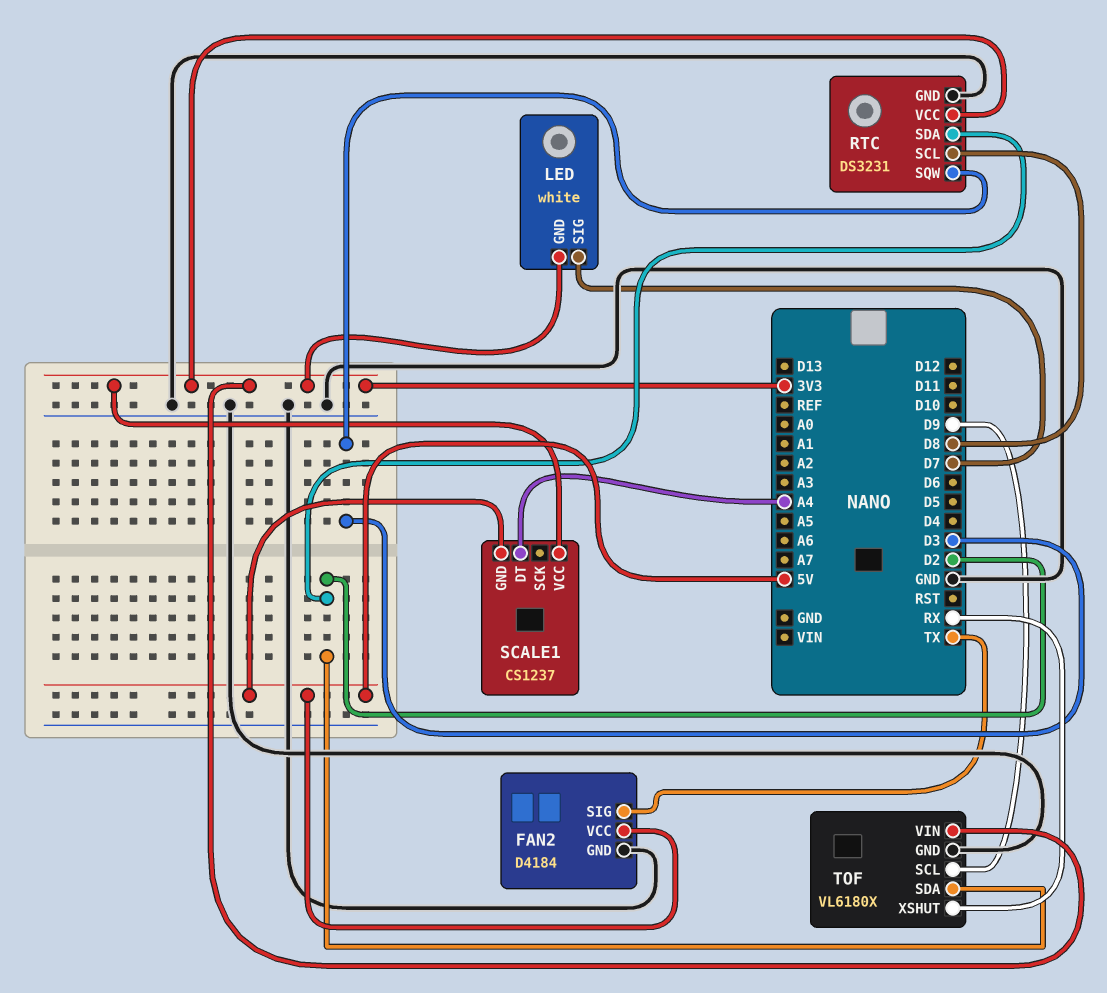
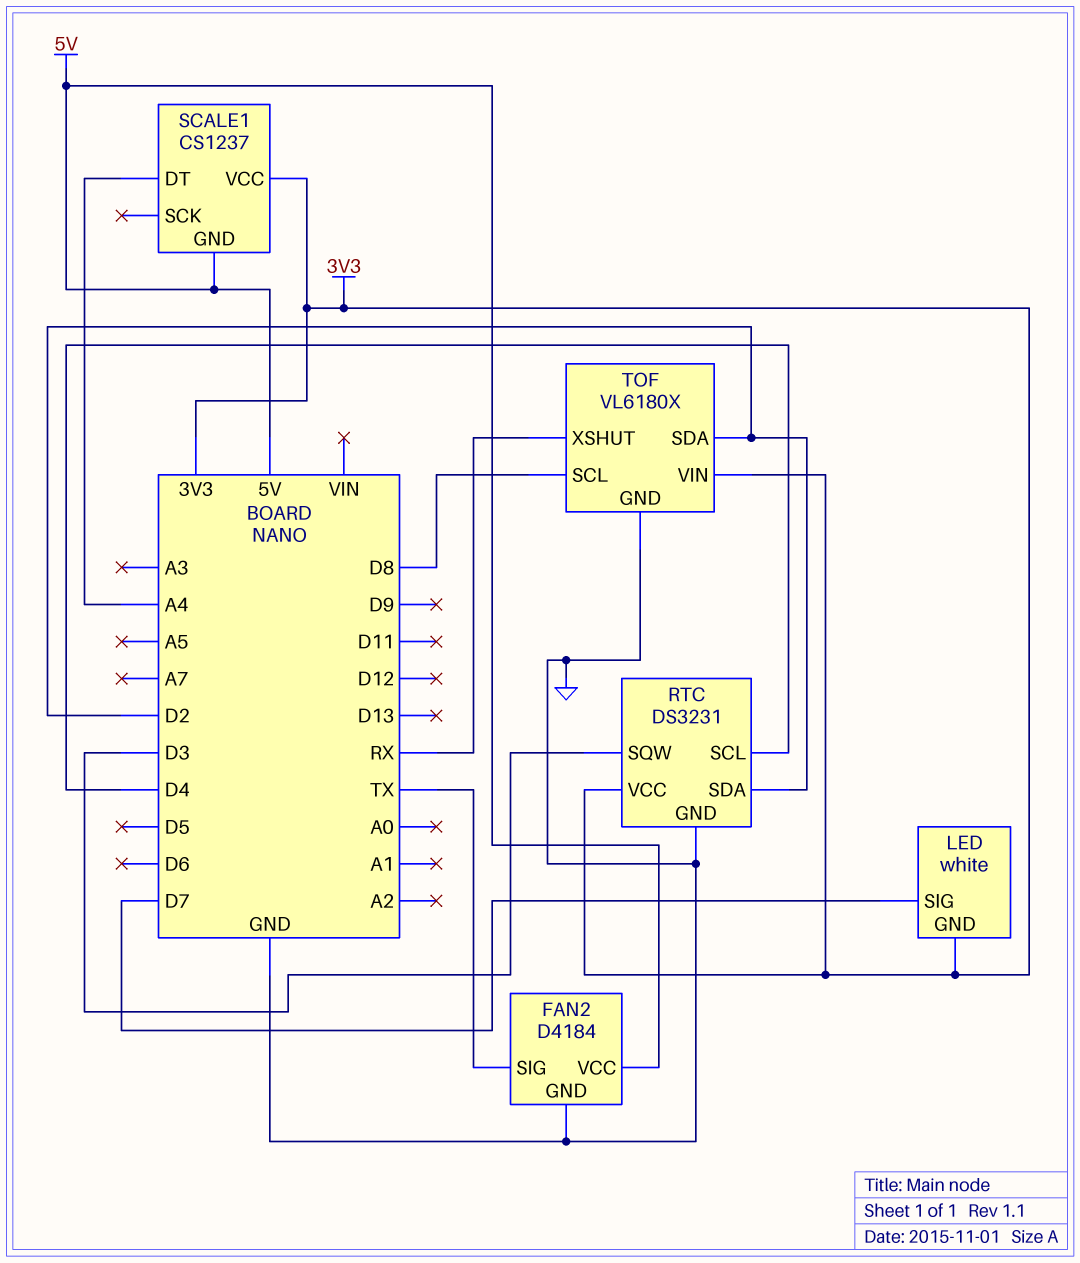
RTC pin SCL: D8 -> D4
TOF pin SCL: D9 -> D8

